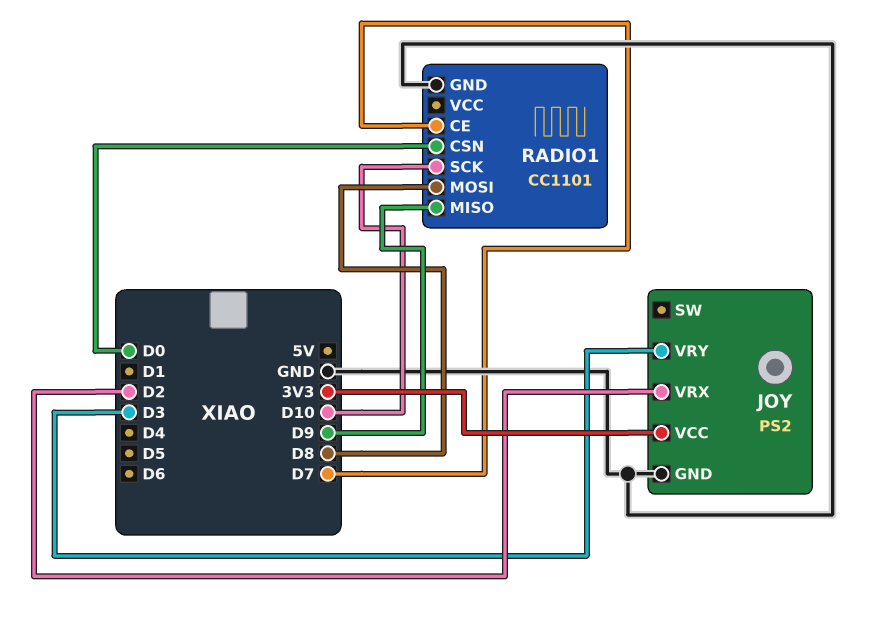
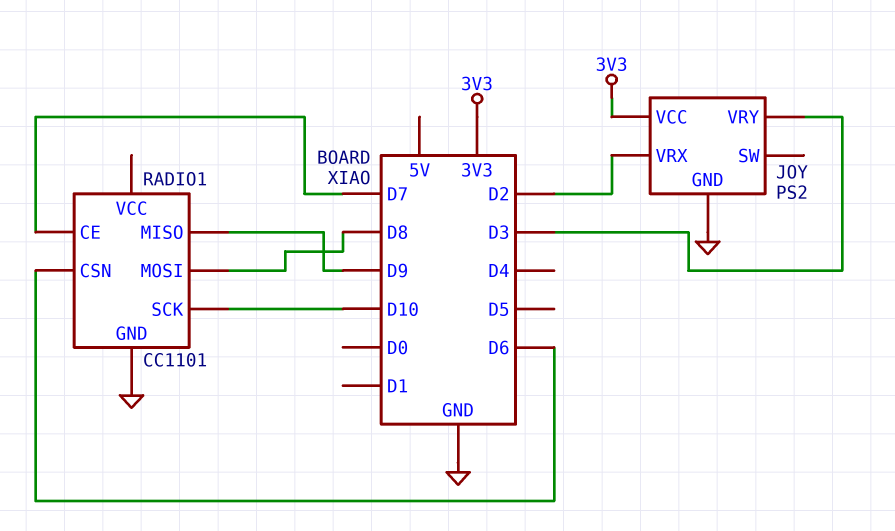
RADIO1 pin CSN: D0 -> D6

